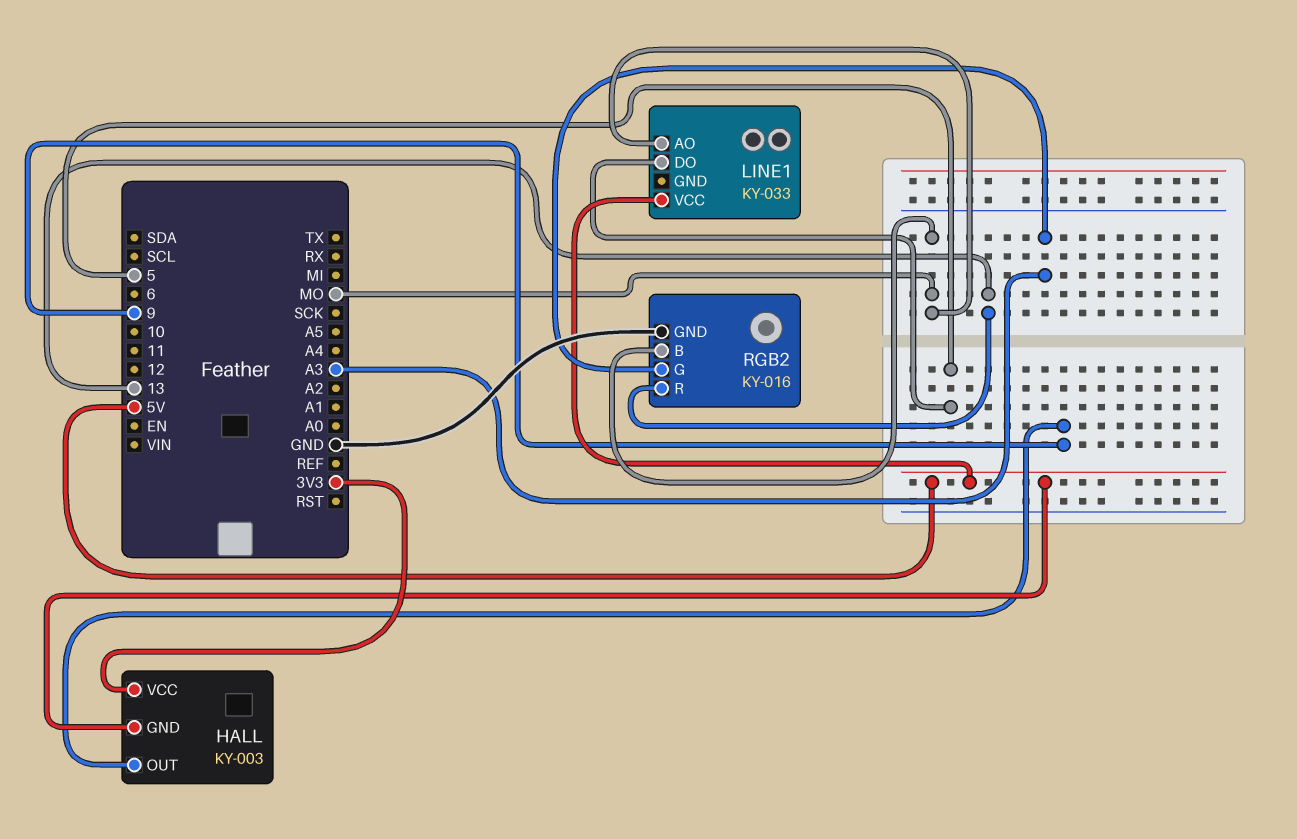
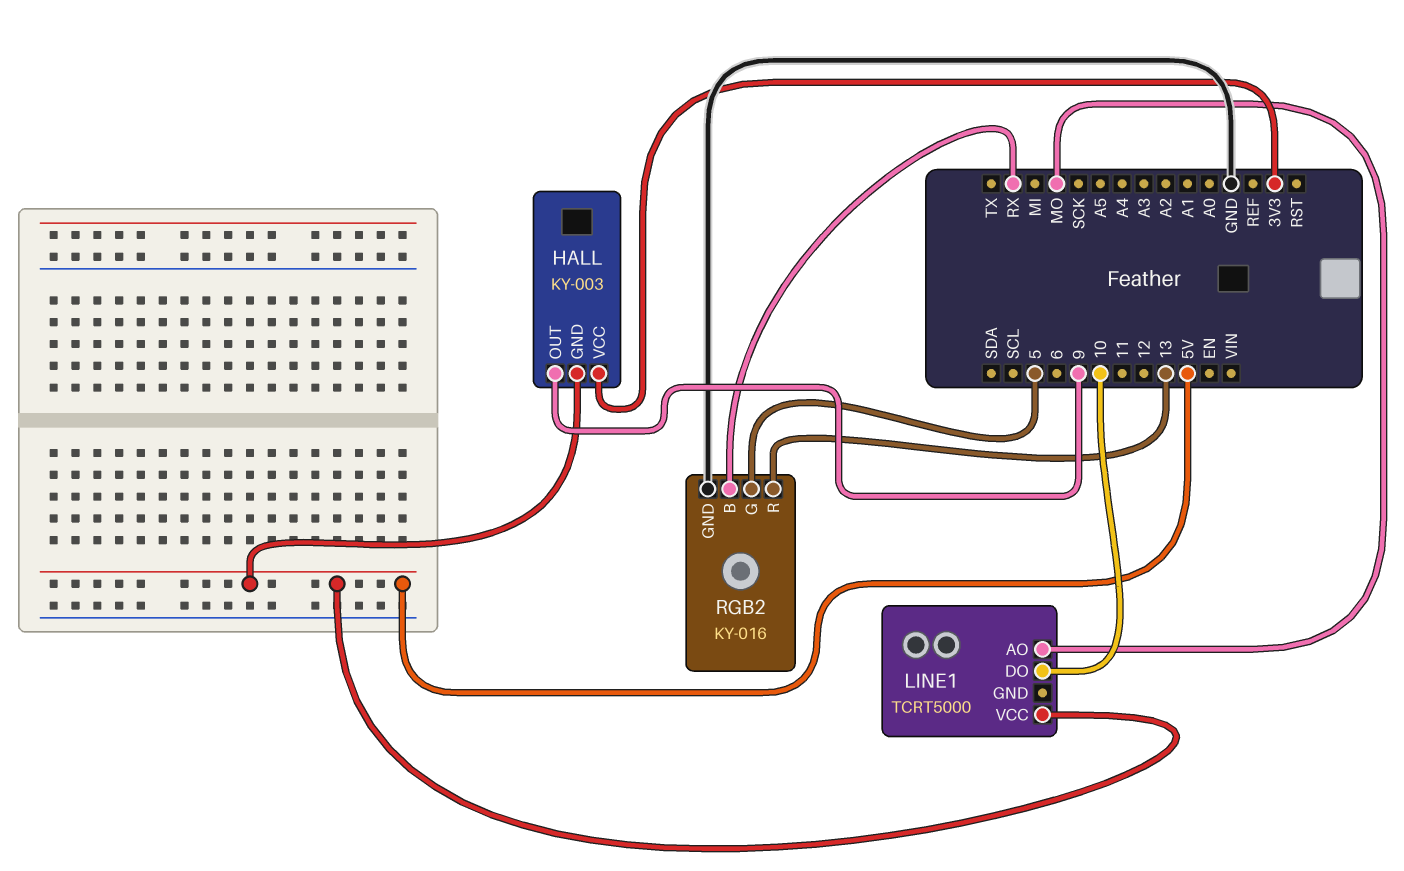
LINE1: KY-033 -> TCRT5000
LINE1 pin DO: 5 -> 10
RGB2 pin B: MO -> RX
RGB2 pin G: A3 -> 5

